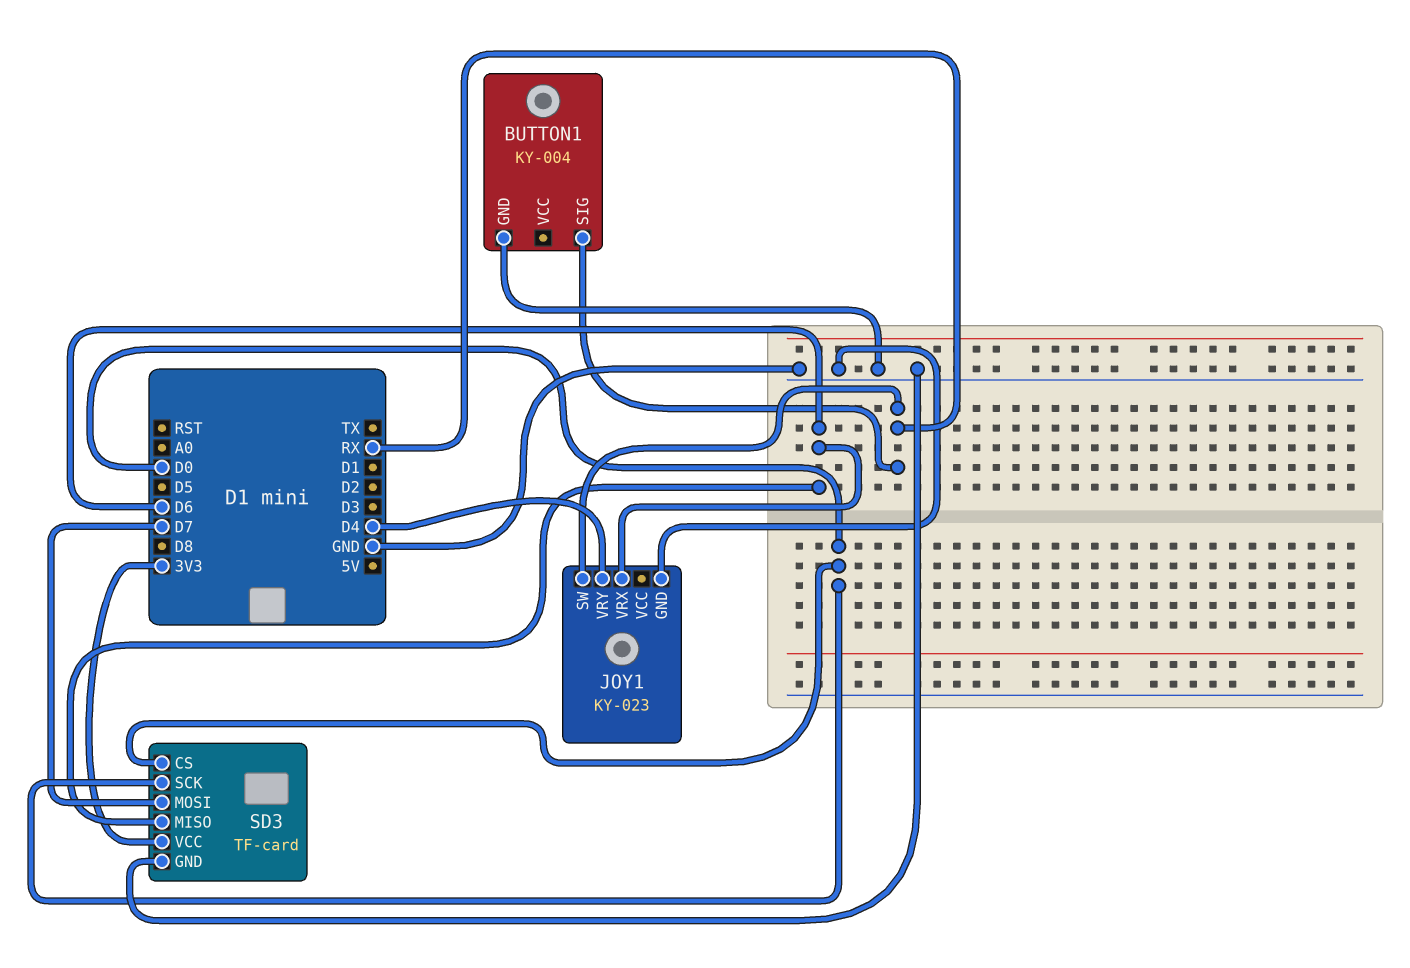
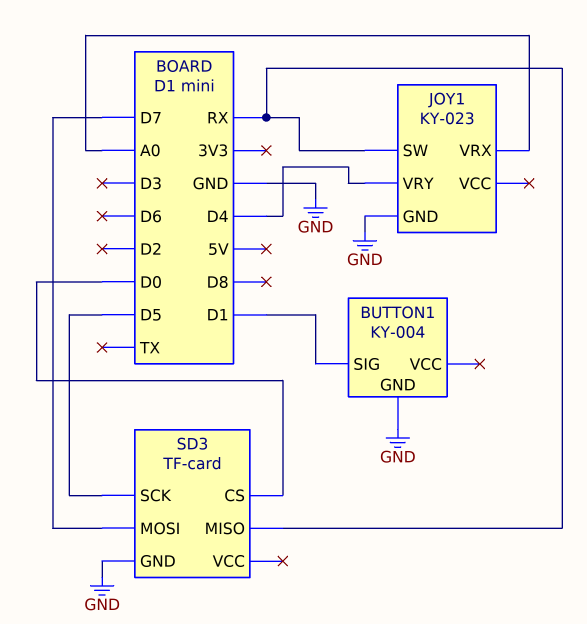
BUTTON1 pin SIG: RX -> D1
JOY1 pin VRX: D6 -> A0
SD3 pin MISO: D6 -> RX
SD3 pin SCK: D0 -> D5
SD3 pin VCC: 3V3 -> none

